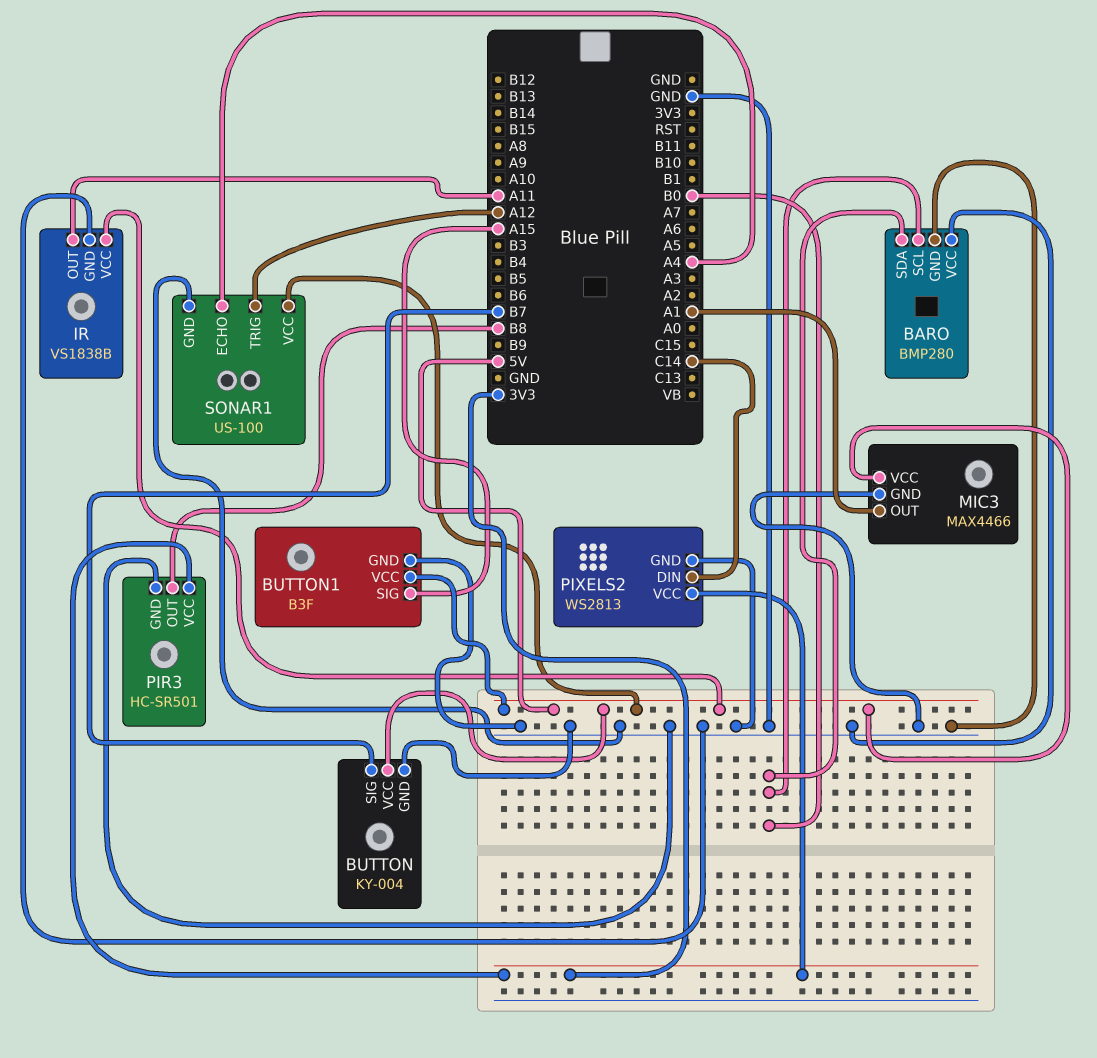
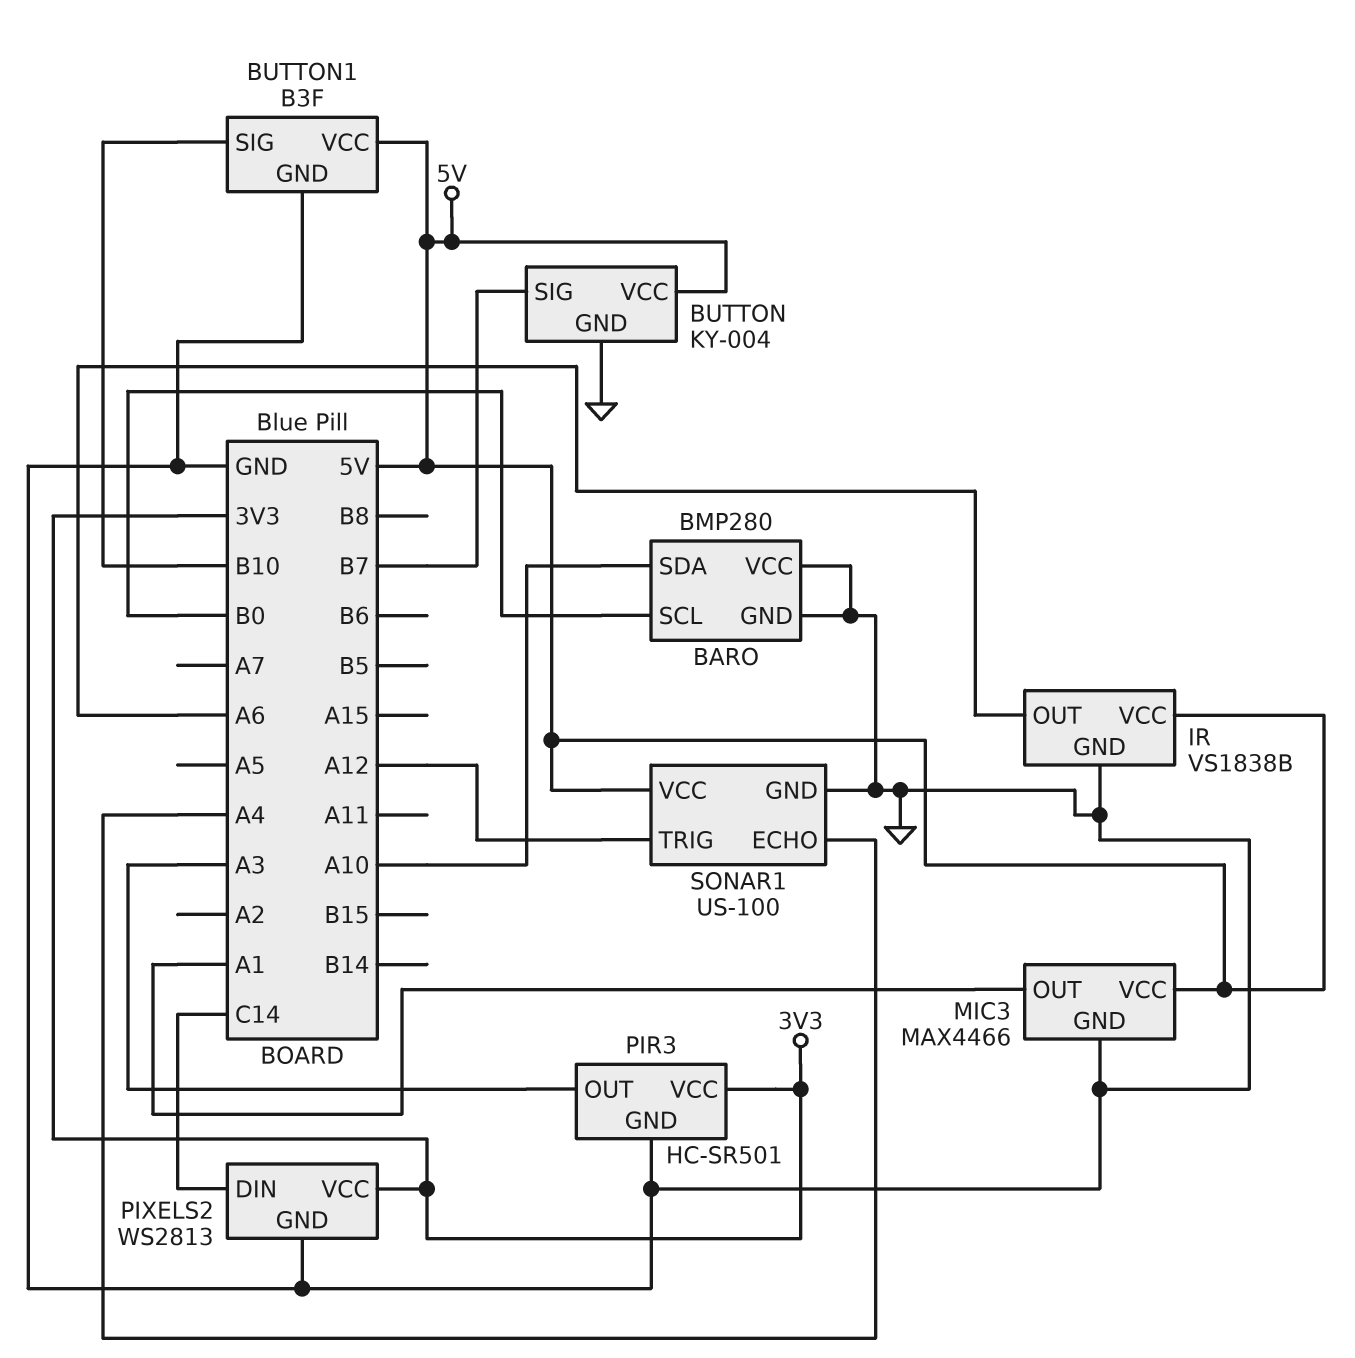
BARO pin SDA: B0 -> A10
BUTTON1 pin SIG: A15 -> B10
IR pin OUT: A11 -> A6
PIR3 pin OUT: B8 -> A3

